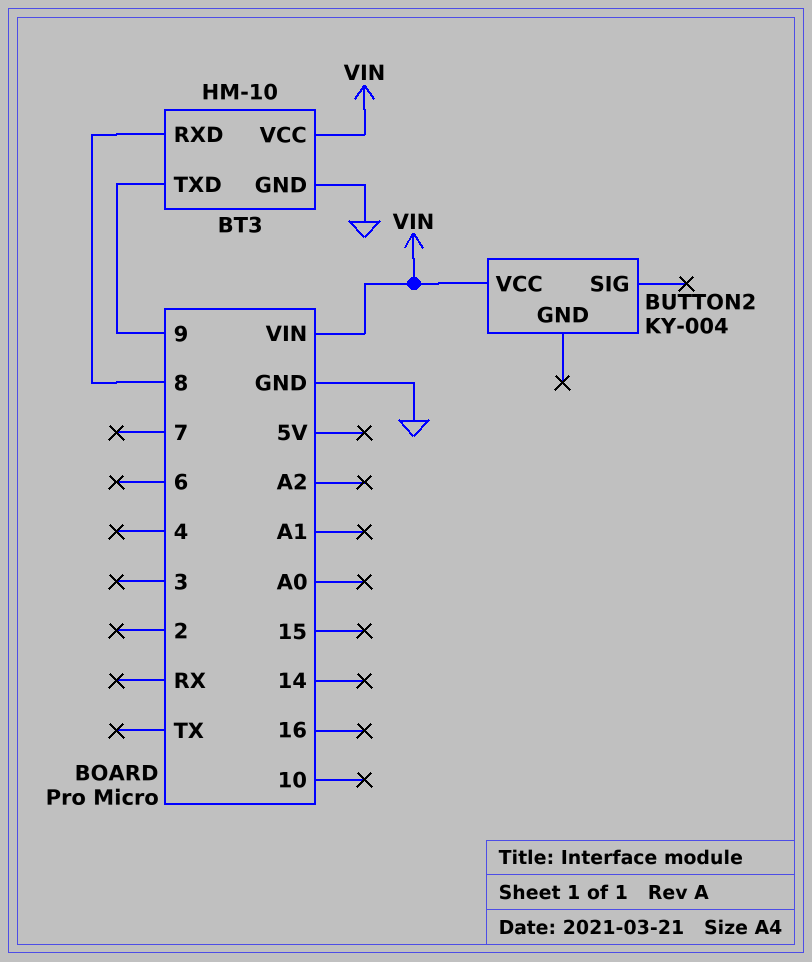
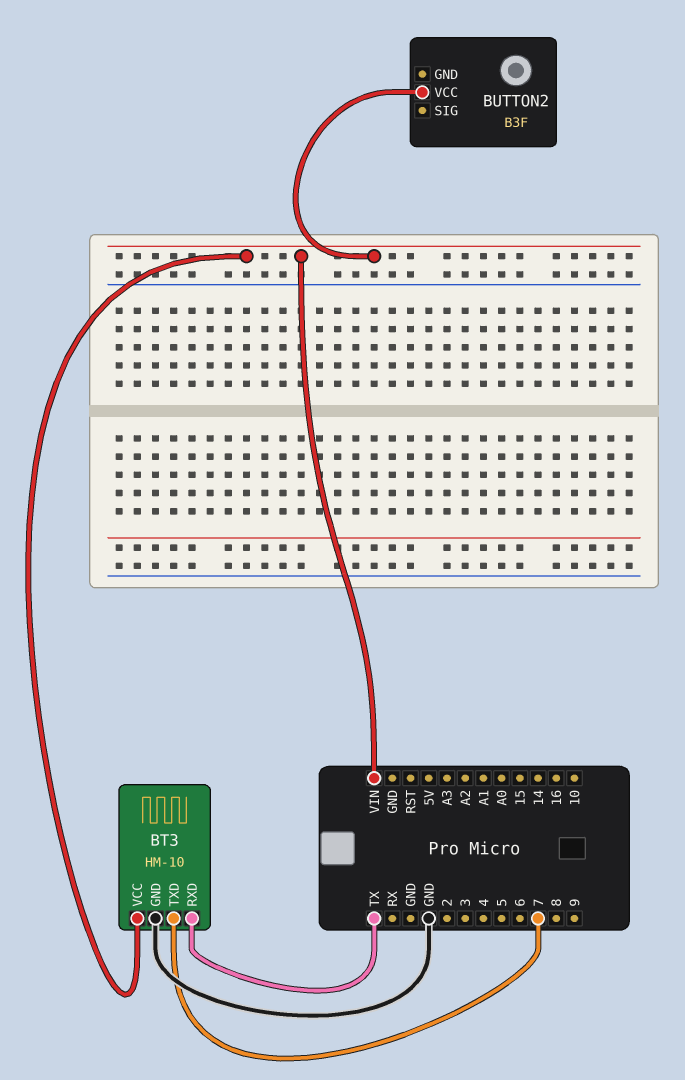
BT3 pin RXD: 8 -> TX
BT3 pin TXD: 9 -> 7
BUTTON2: KY-004 -> B3F

